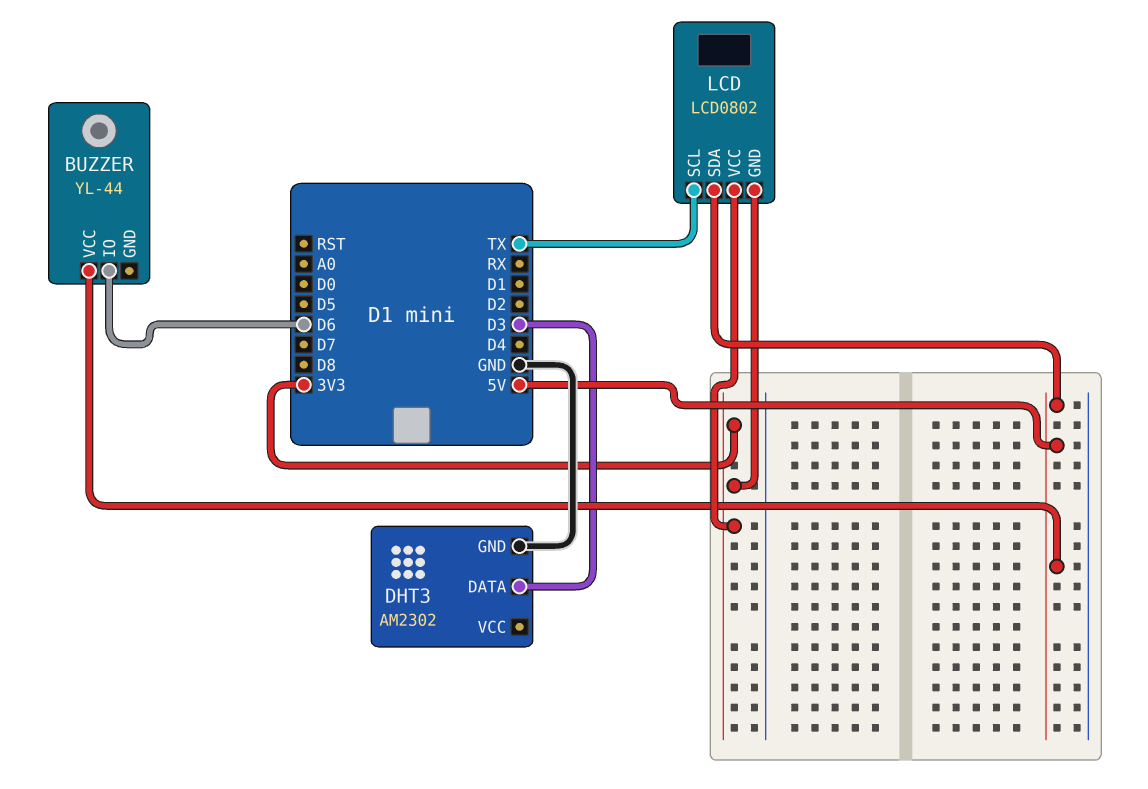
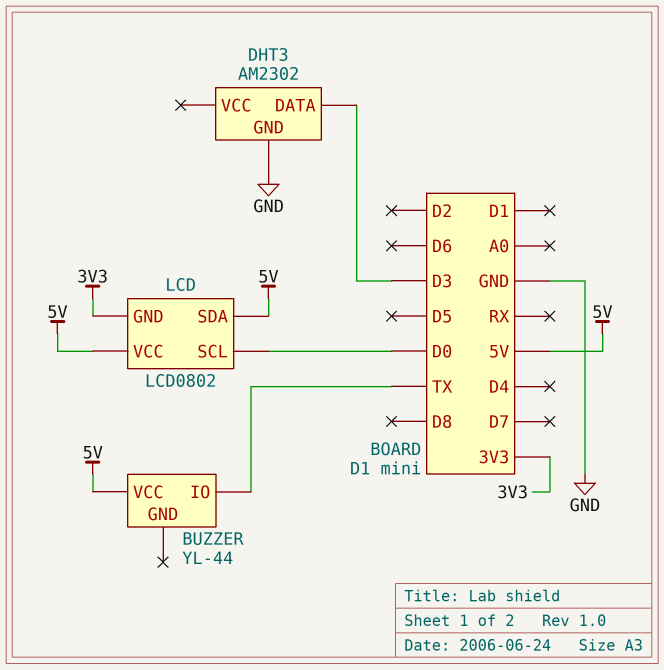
BUZZER pin IO: D6 -> TX
LCD pin SCL: TX -> D0
LCD pin VCC: 3V3 -> 5V

